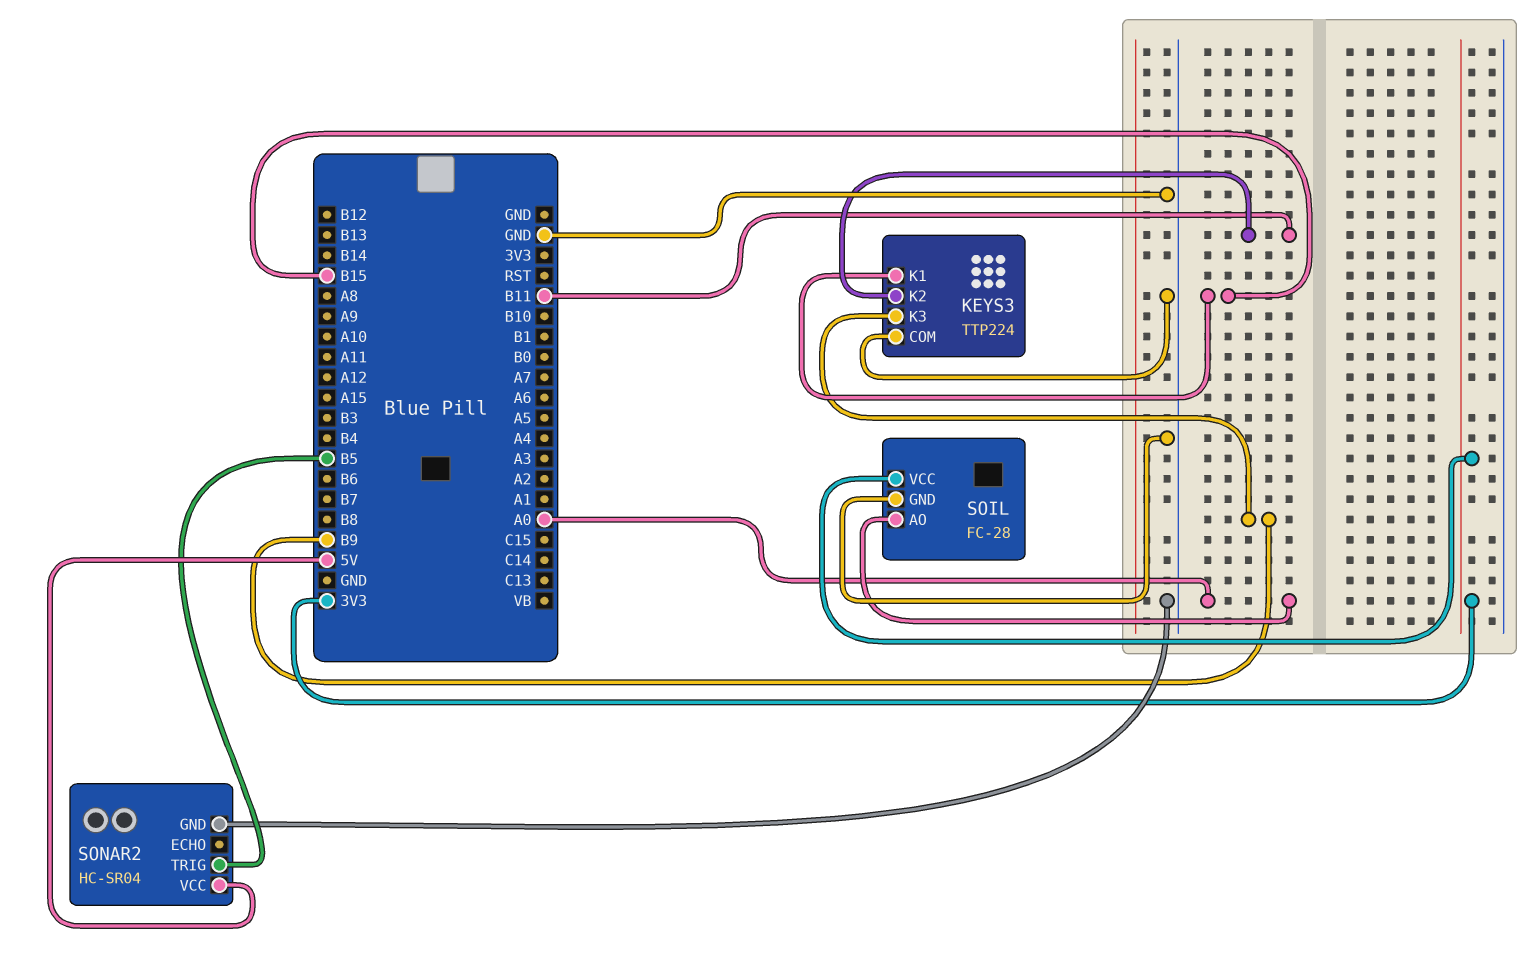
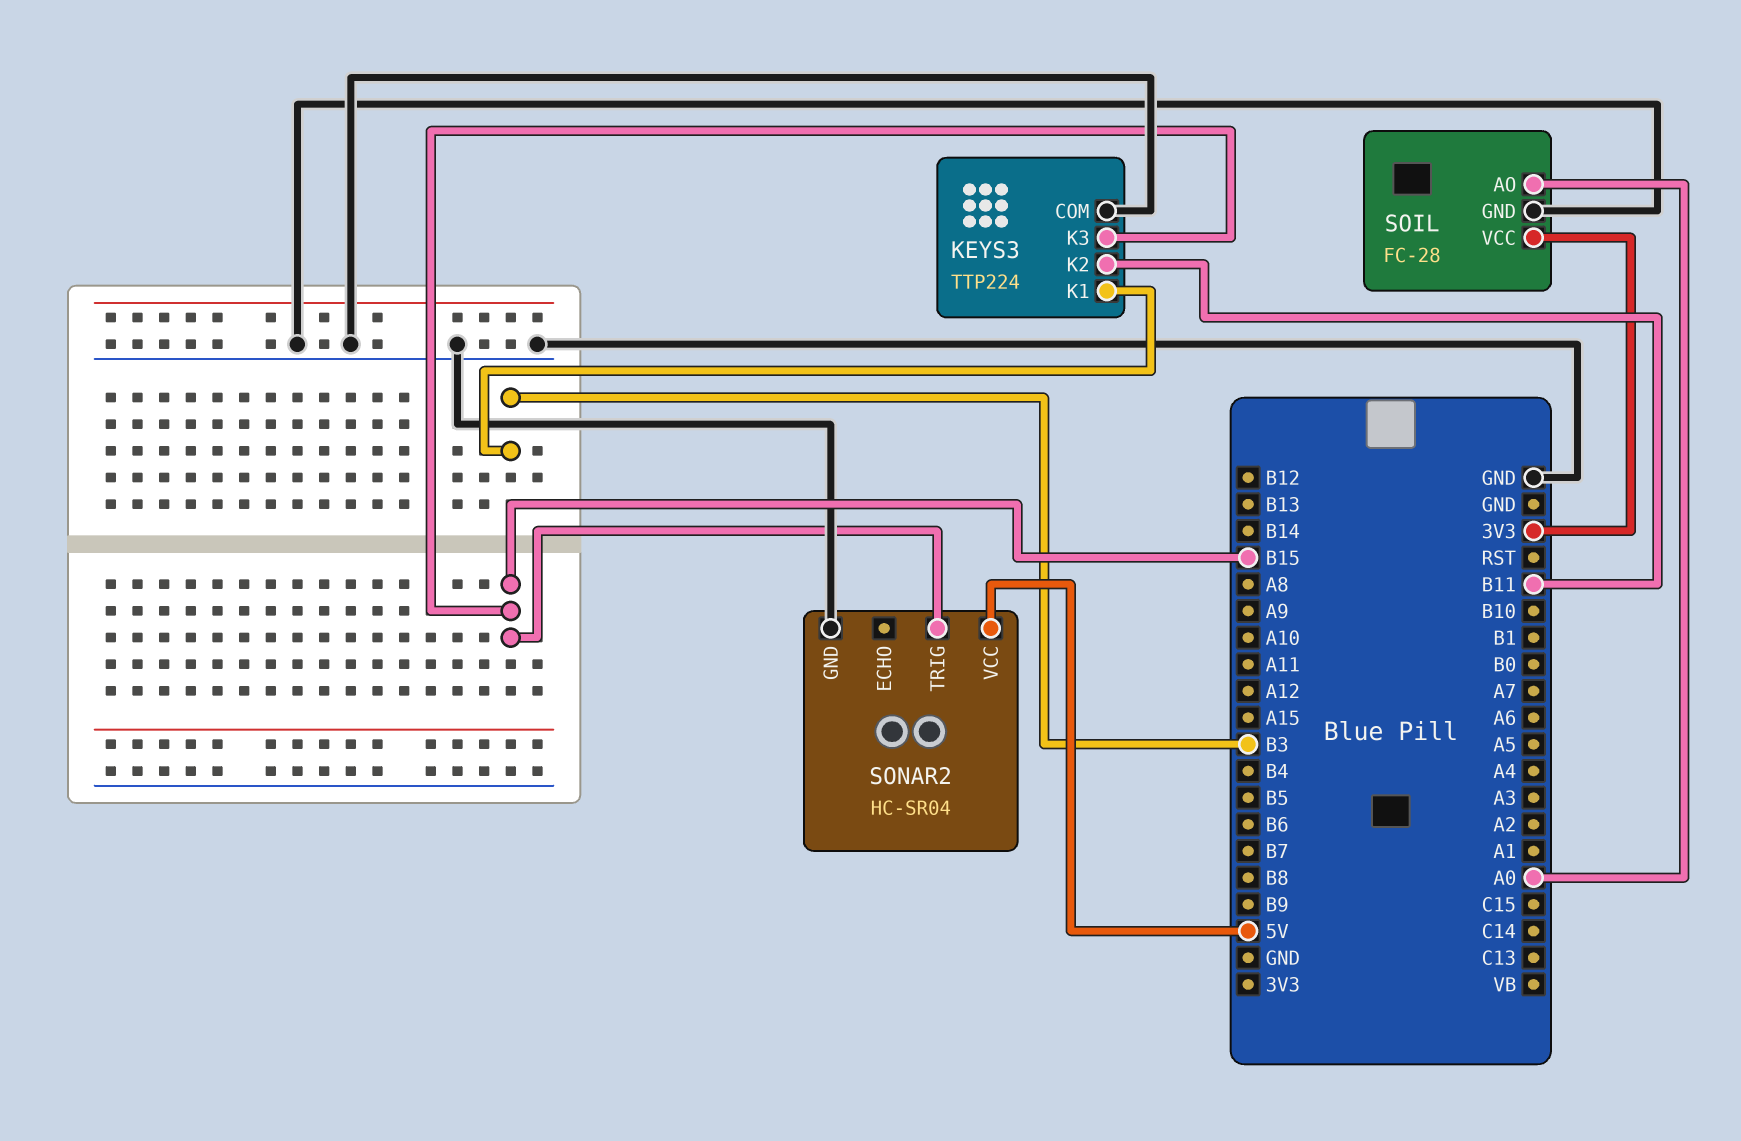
KEYS3 pin K1: B15 -> B3
KEYS3 pin K3: B9 -> B15
SONAR2 pin TRIG: B5 -> B15

